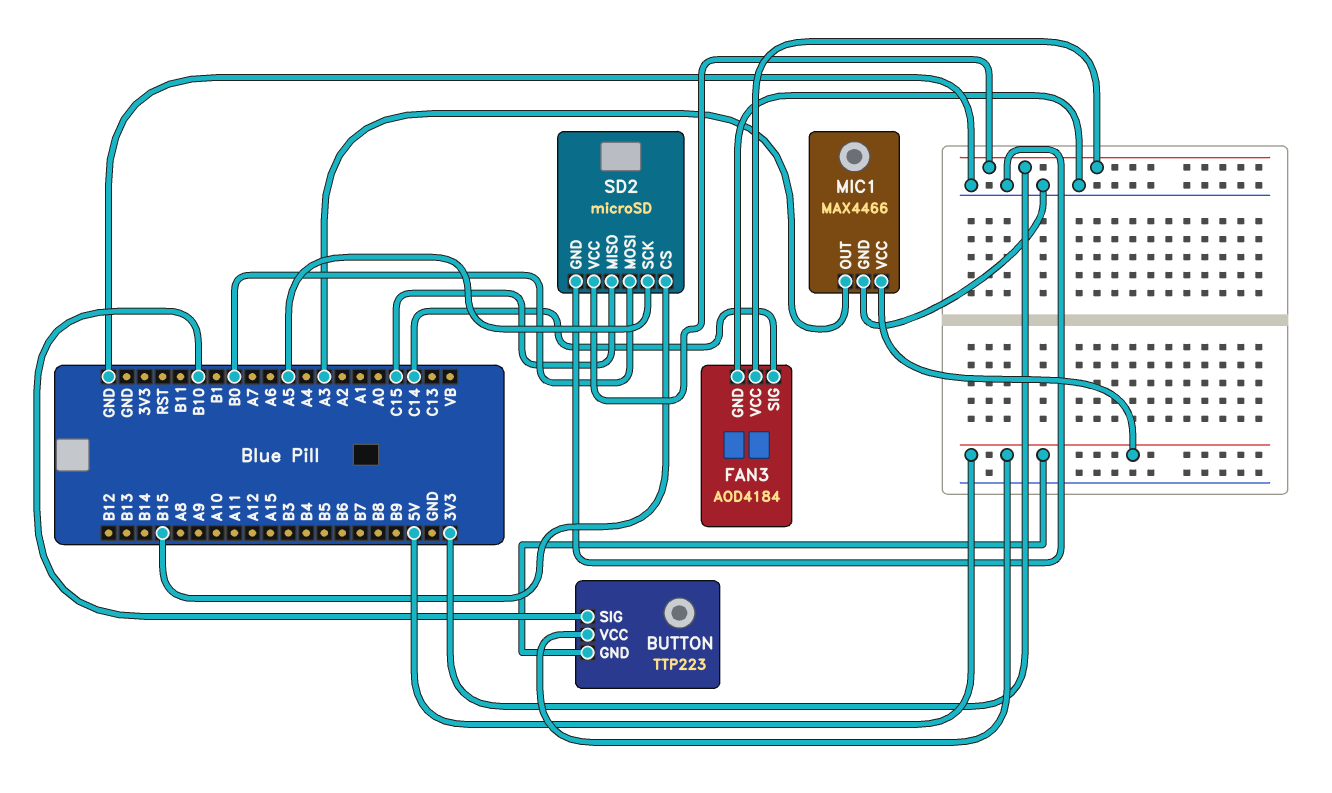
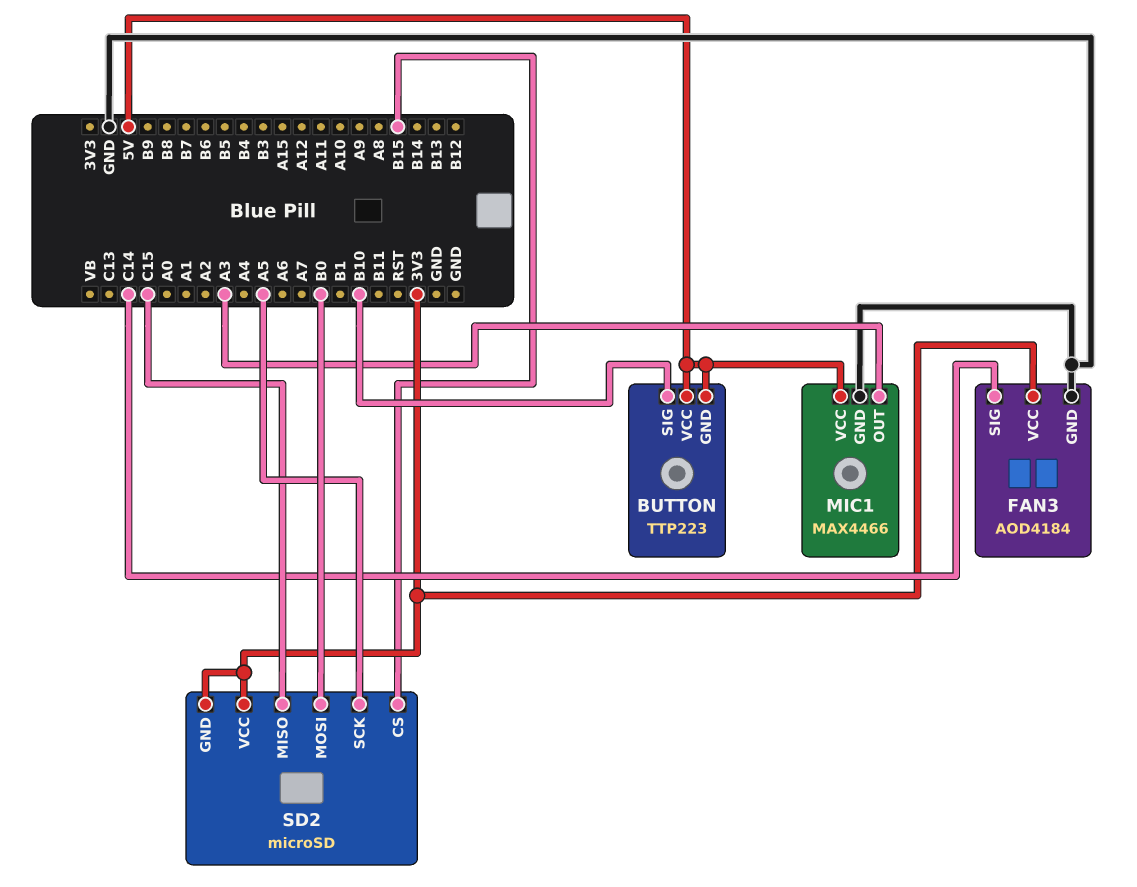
SD2 pin GND: GND -> 3V3

